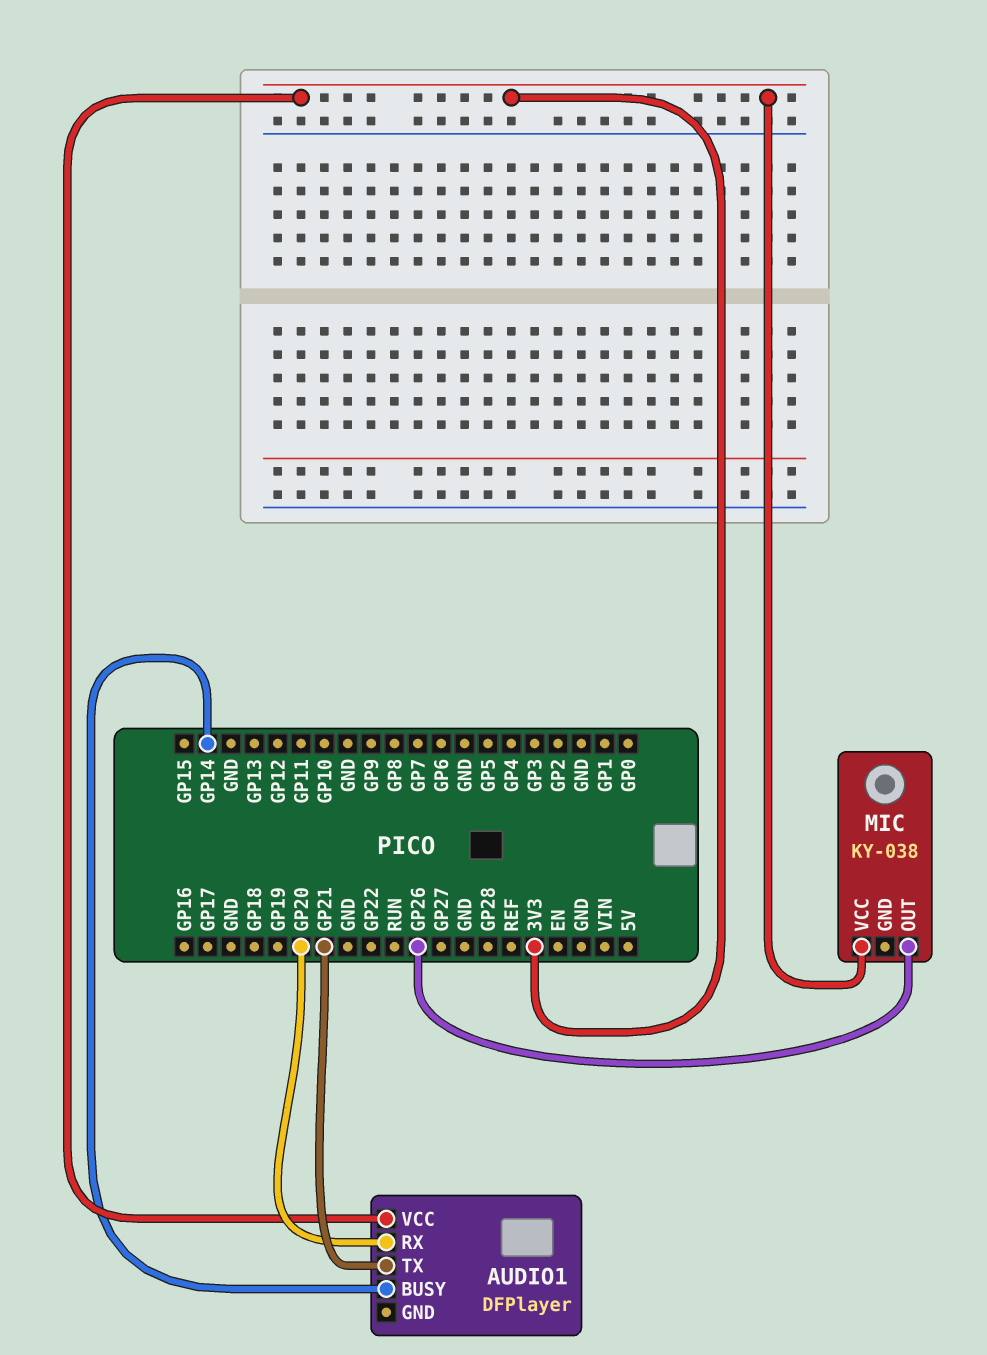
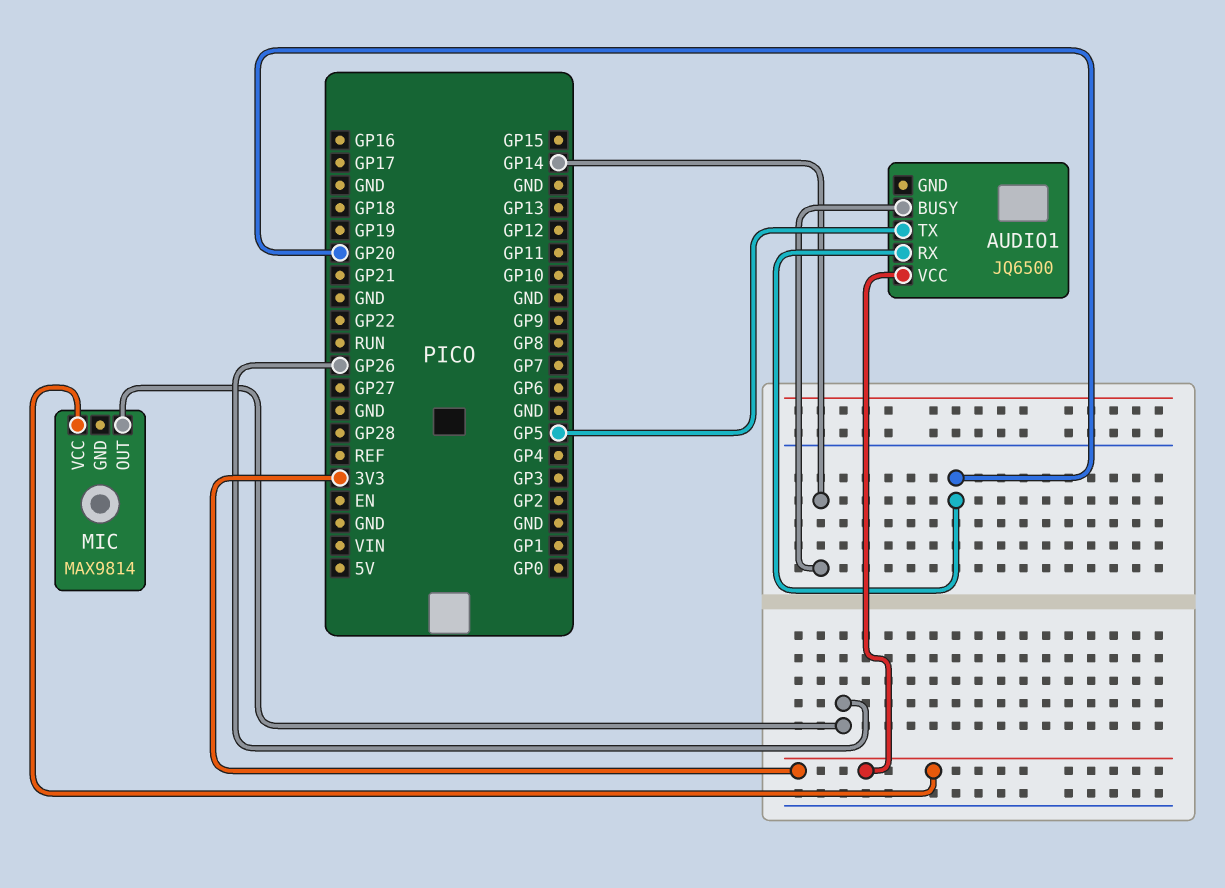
AUDIO1: DFPlayer -> JQ6500
AUDIO1 pin TX: GP21 -> GP5
MIC: KY-038 -> MAX9814

